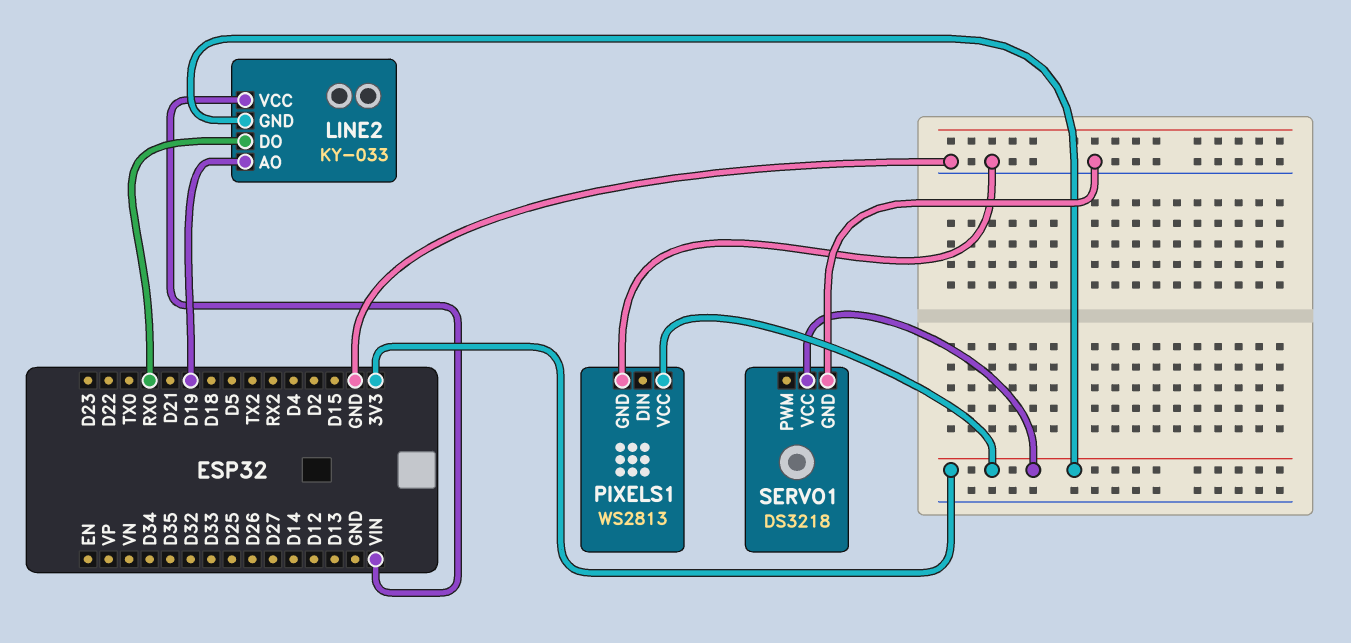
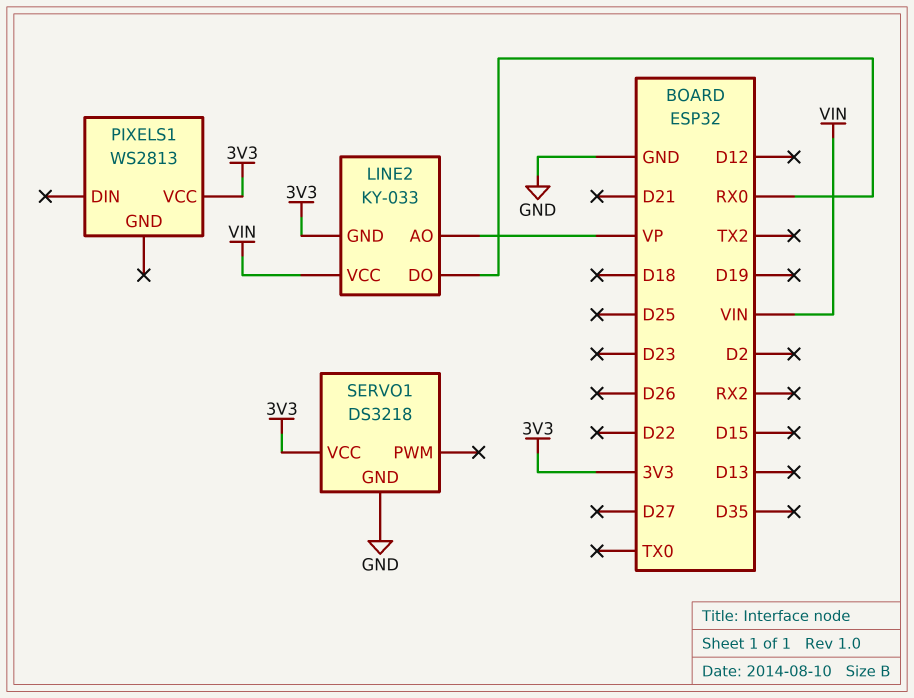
LINE2 pin AO: D19 -> VP
PIXELS1 pin GND: GND -> none

